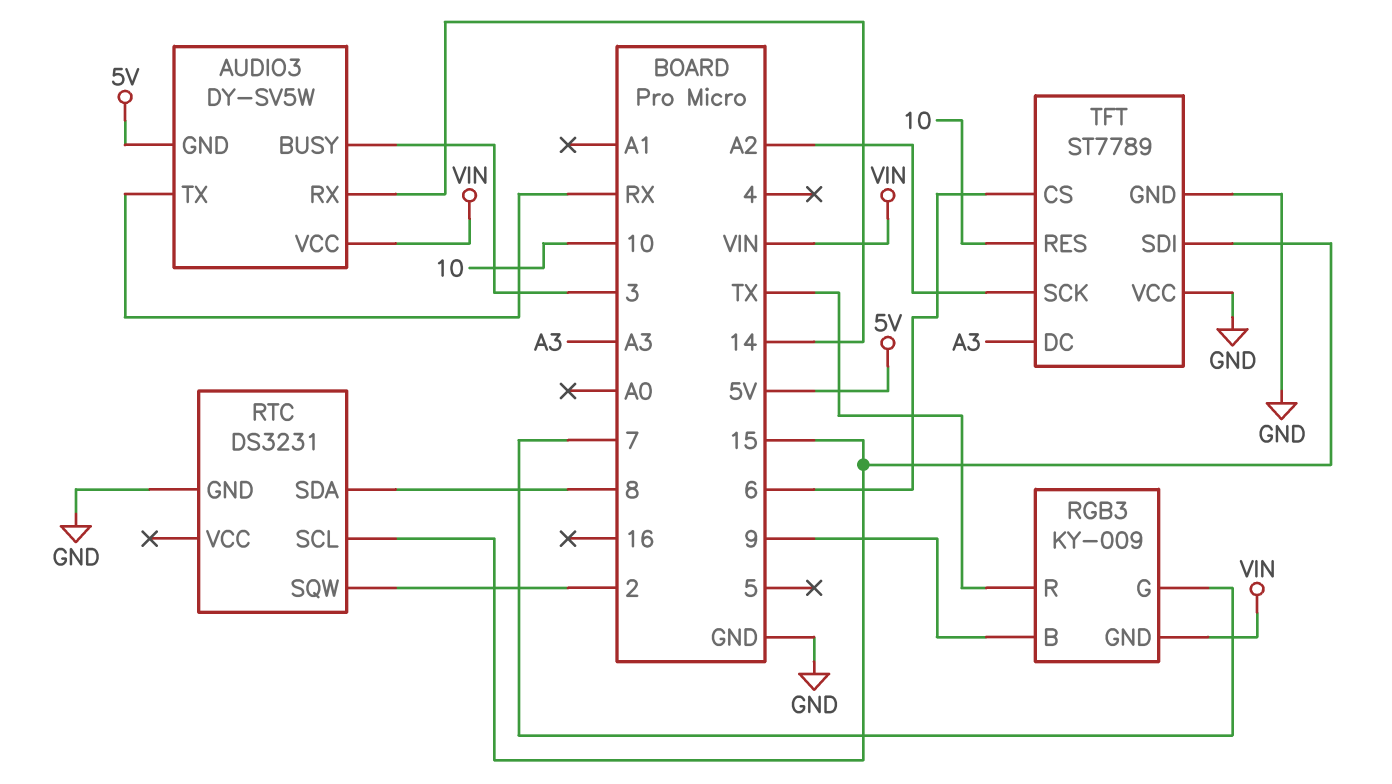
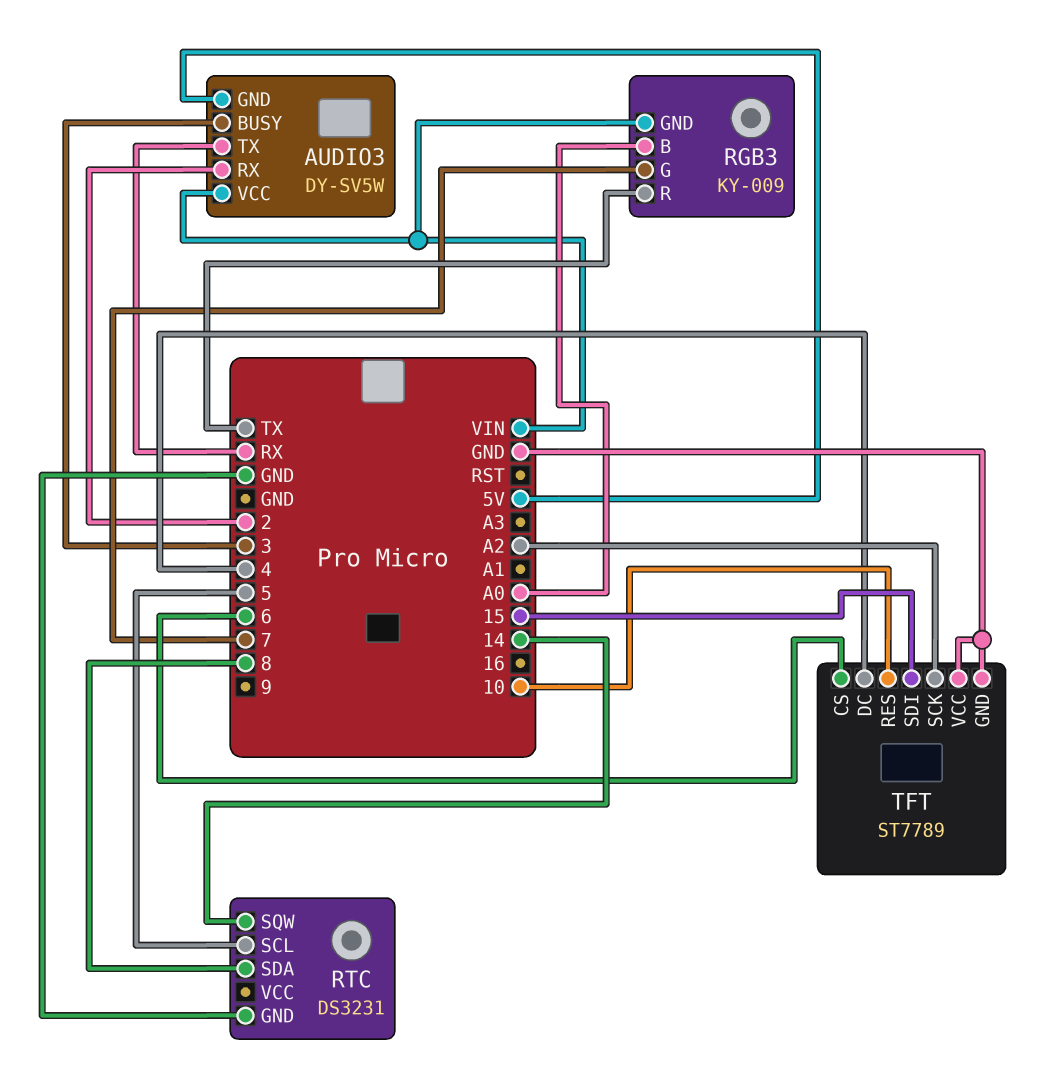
AUDIO3 pin RX: 14 -> 2
RGB3 pin B: 9 -> A0
RTC pin SCL: 15 -> 5
RTC pin SQW: 2 -> 14
TFT pin DC: A3 -> 4

